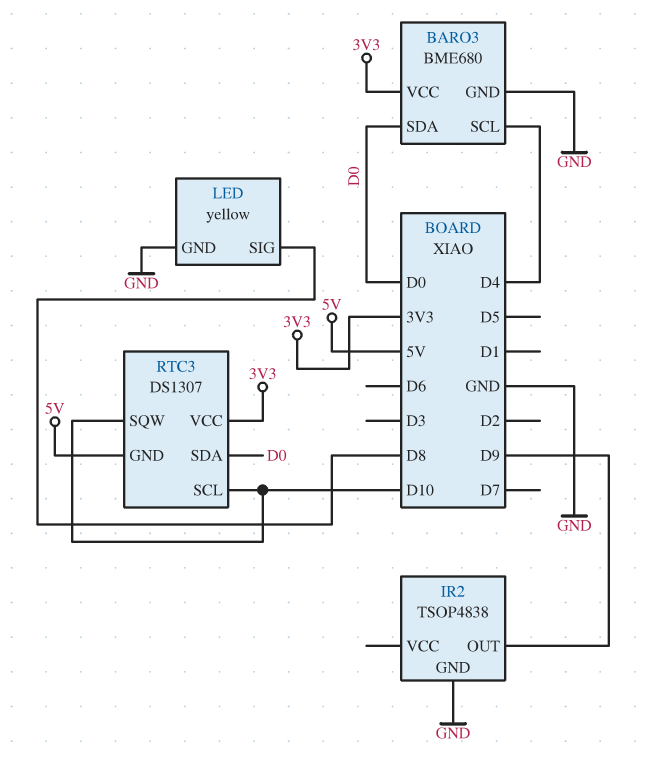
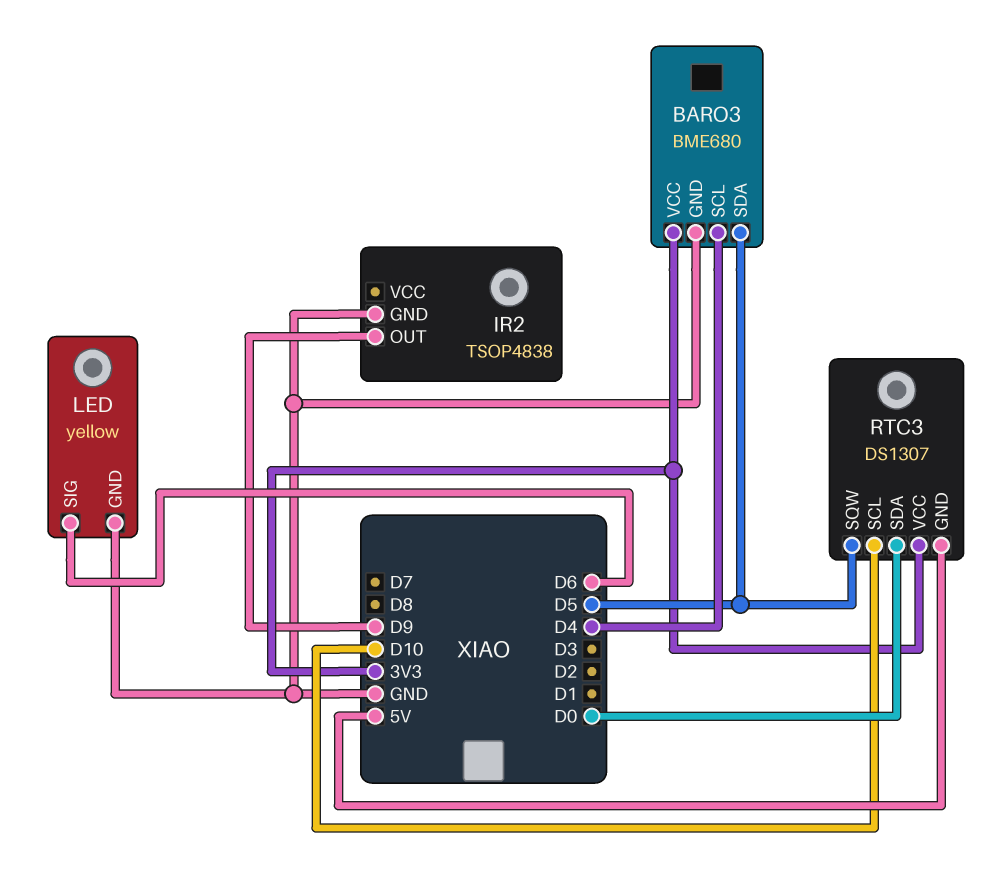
BARO3 pin SDA: D0 -> D5
LED pin SIG: D8 -> D6
RTC3 pin SQW: D10 -> D5

